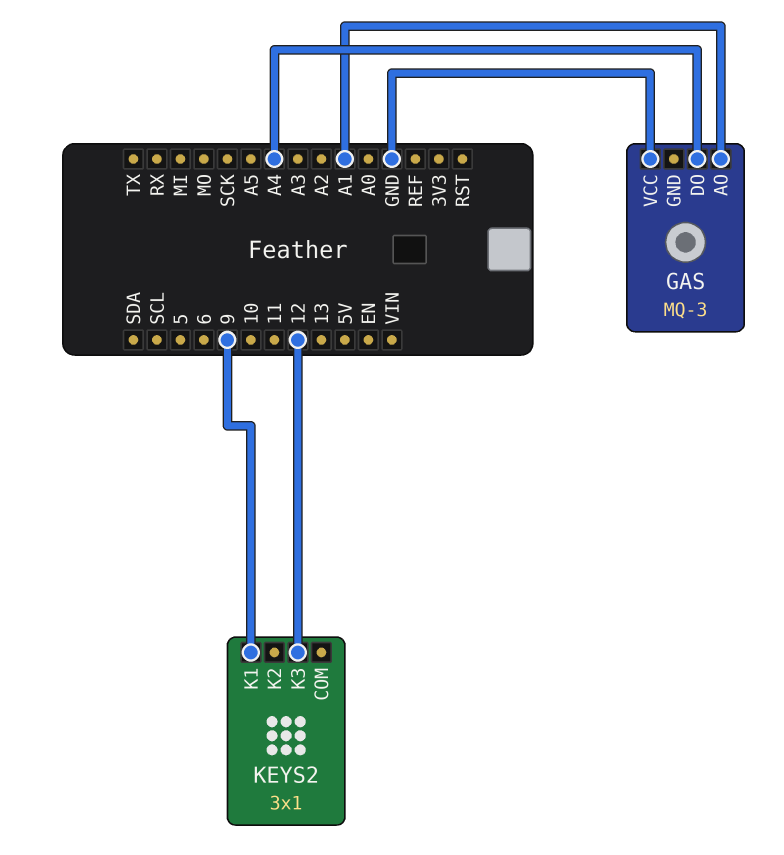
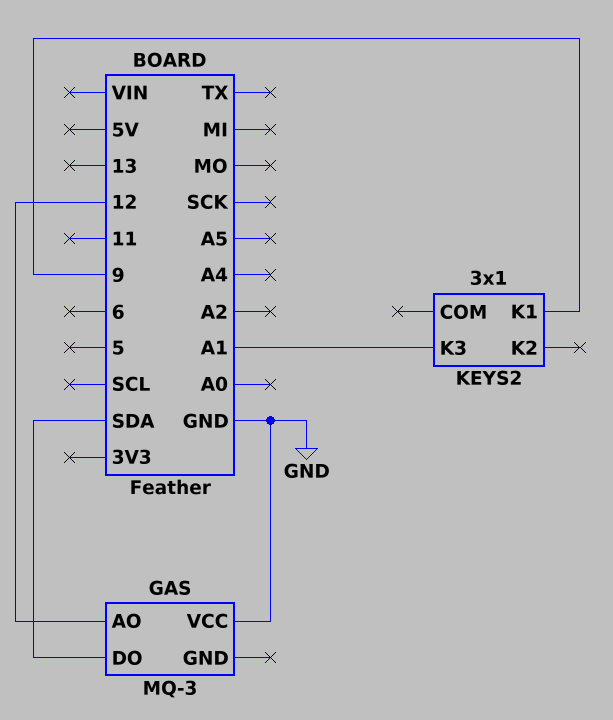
GAS pin AO: A1 -> 12
GAS pin DO: A4 -> SDA
KEYS2 pin K3: 12 -> A1

